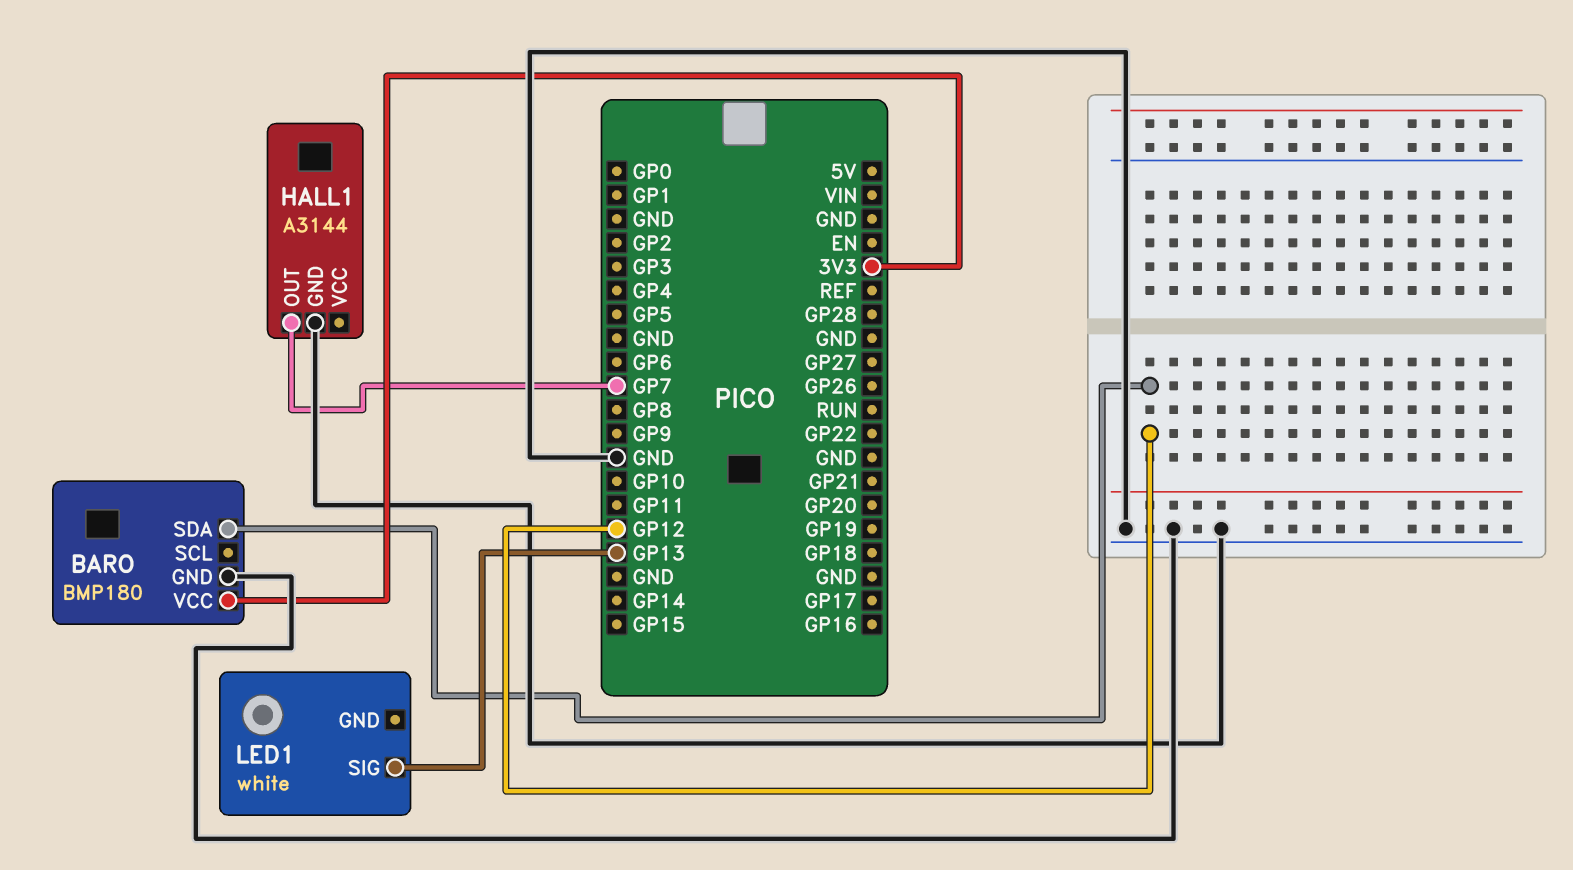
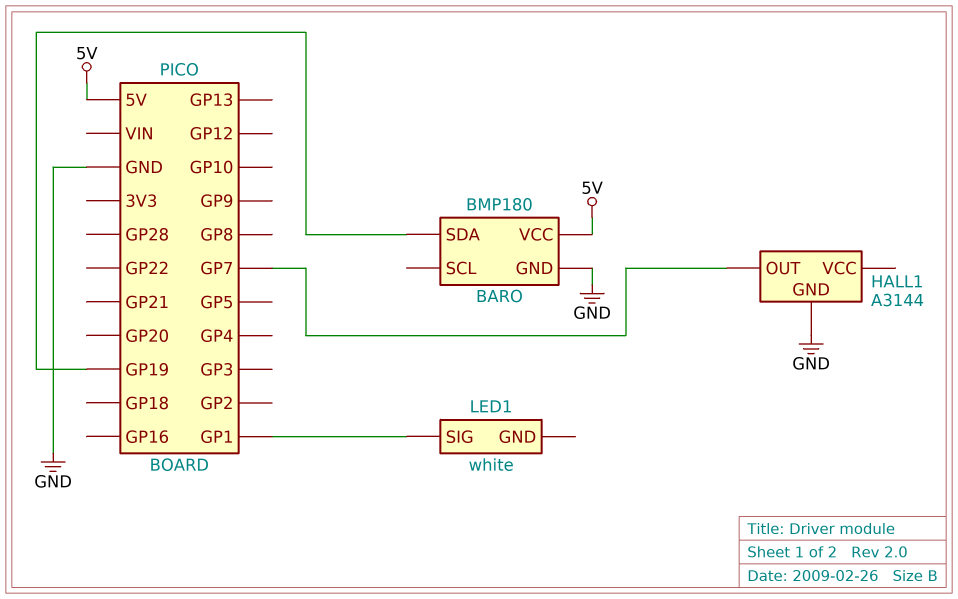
BARO pin SDA: GP12 -> GP19
BARO pin VCC: 3V3 -> 5V
LED1 pin SIG: GP13 -> GP1

